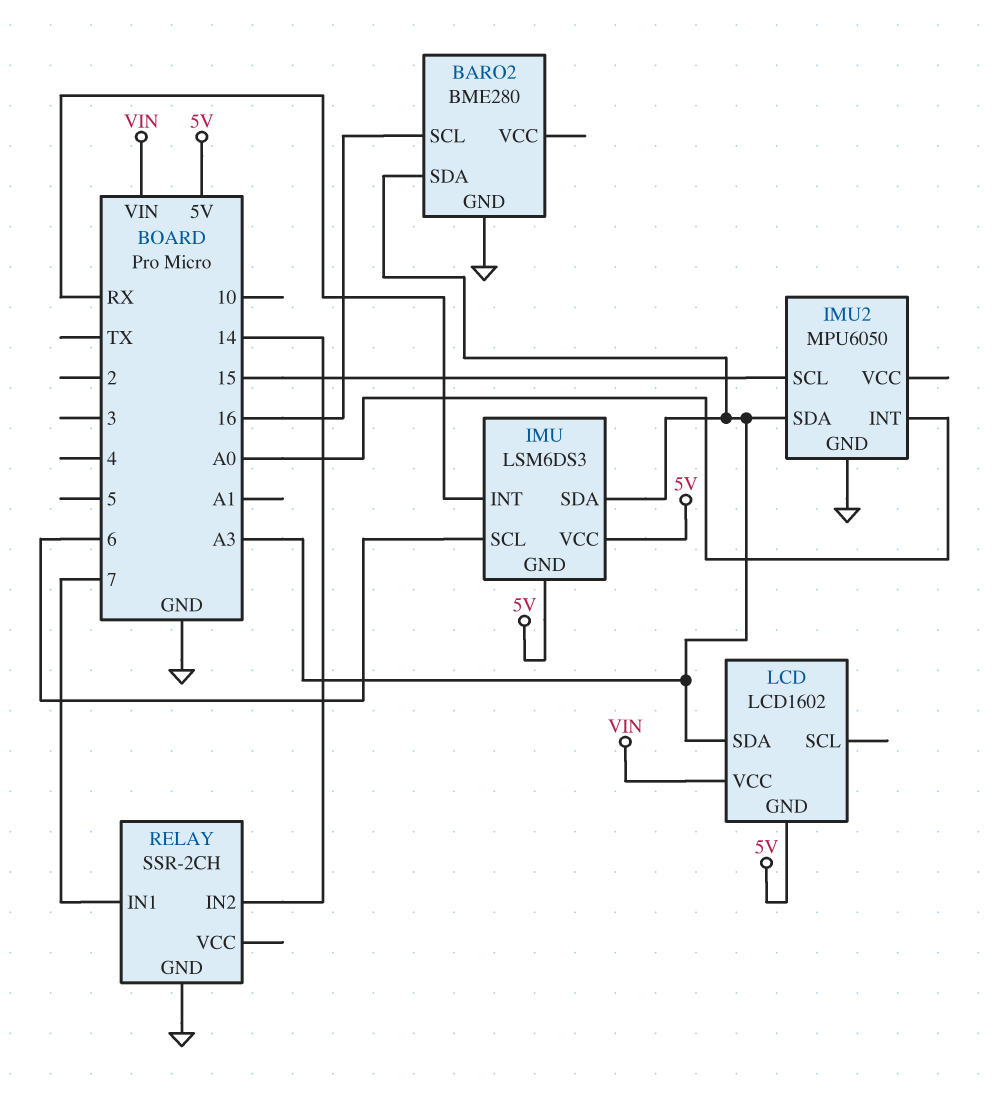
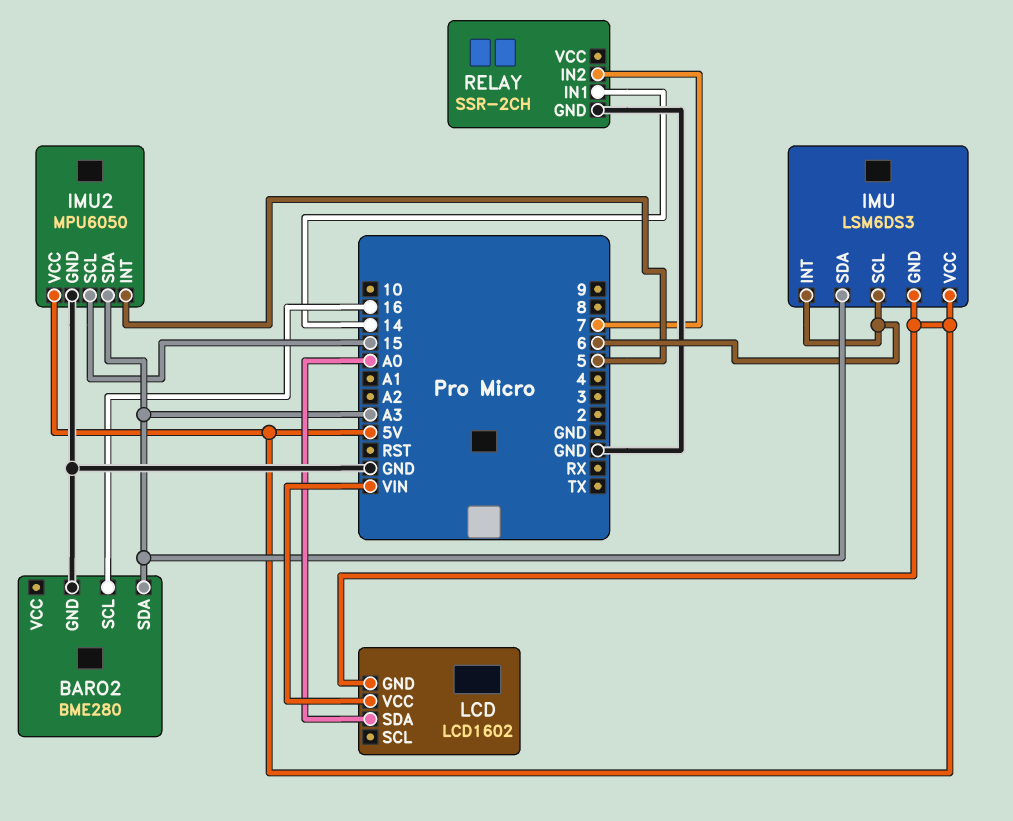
IMU pin INT: RX -> 6
IMU2 pin INT: A0 -> 5
IMU2 pin VCC: none -> 5V
LCD pin SDA: A3 -> A0
RELAY pin IN1: 7 -> 14
RELAY pin IN2: 14 -> 7

